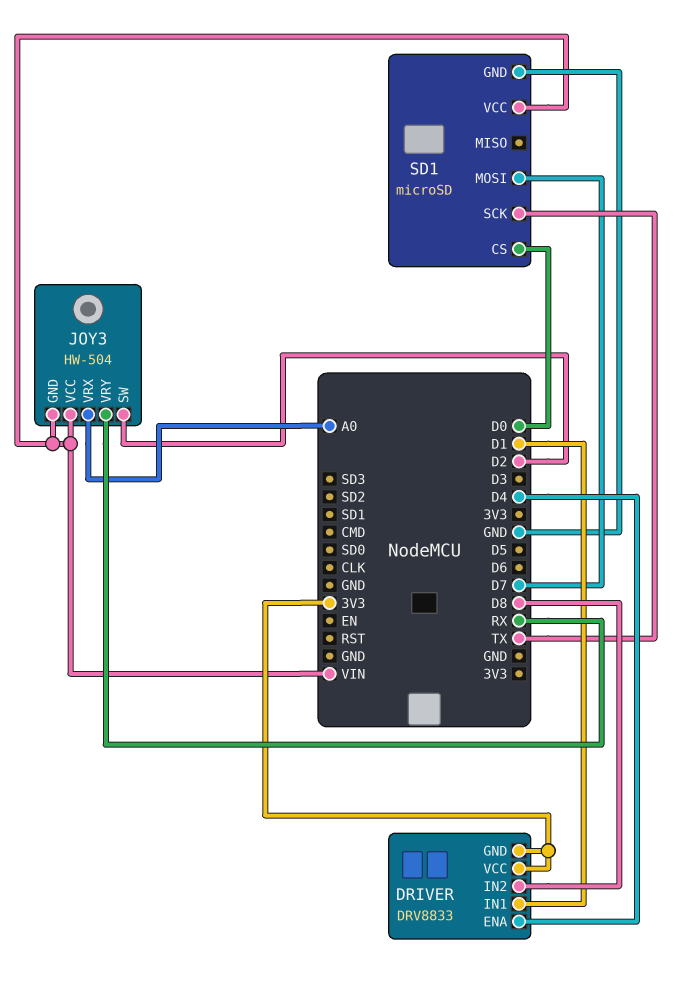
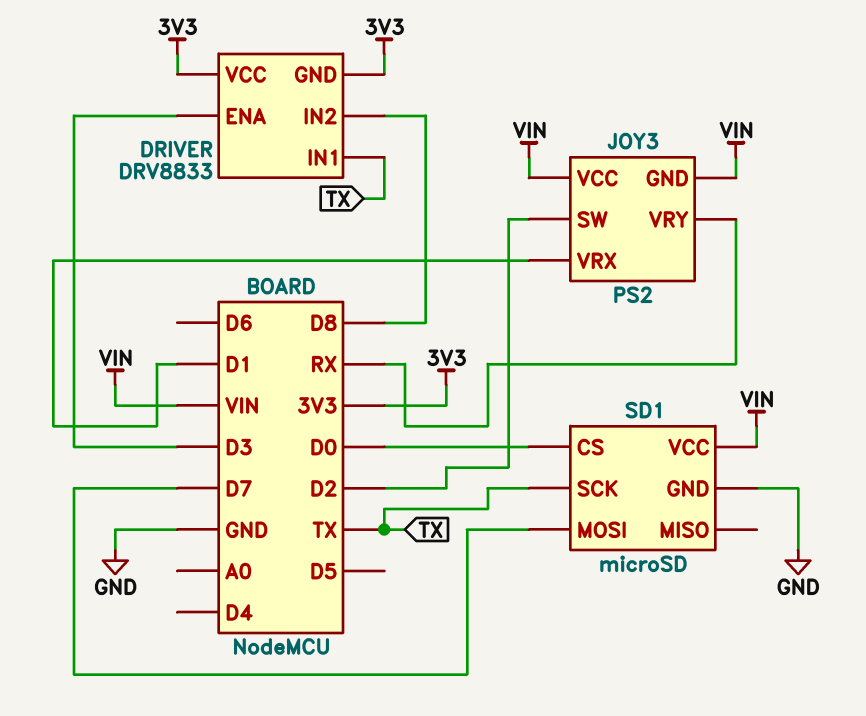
DRIVER pin ENA: D4 -> D3
DRIVER pin IN1: D1 -> TX
JOY3: HW-504 -> PS2
JOY3 pin VRX: A0 -> D1

